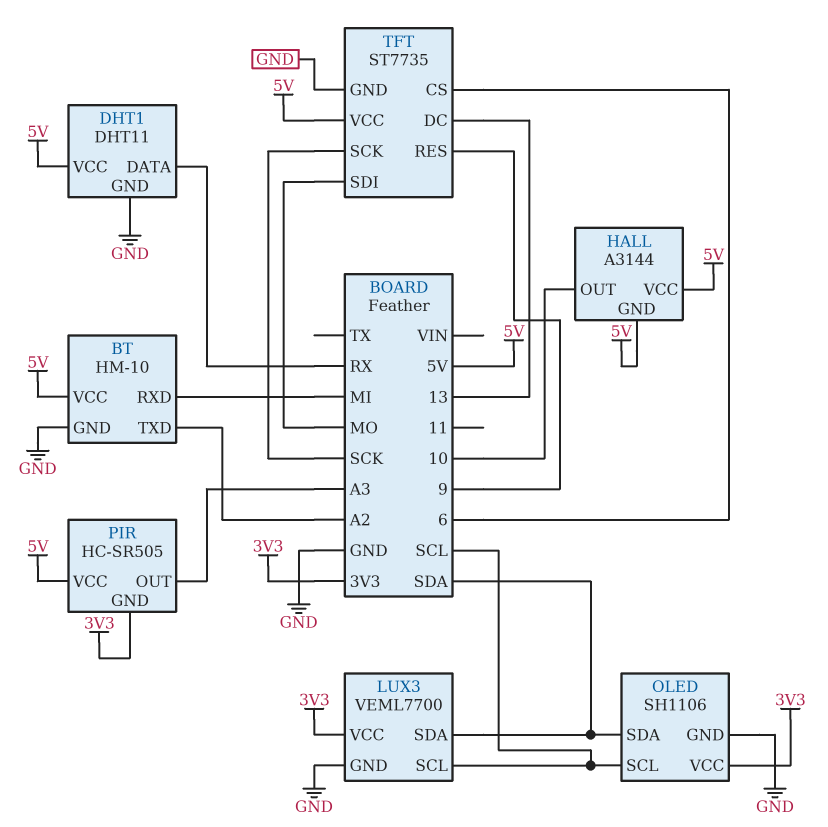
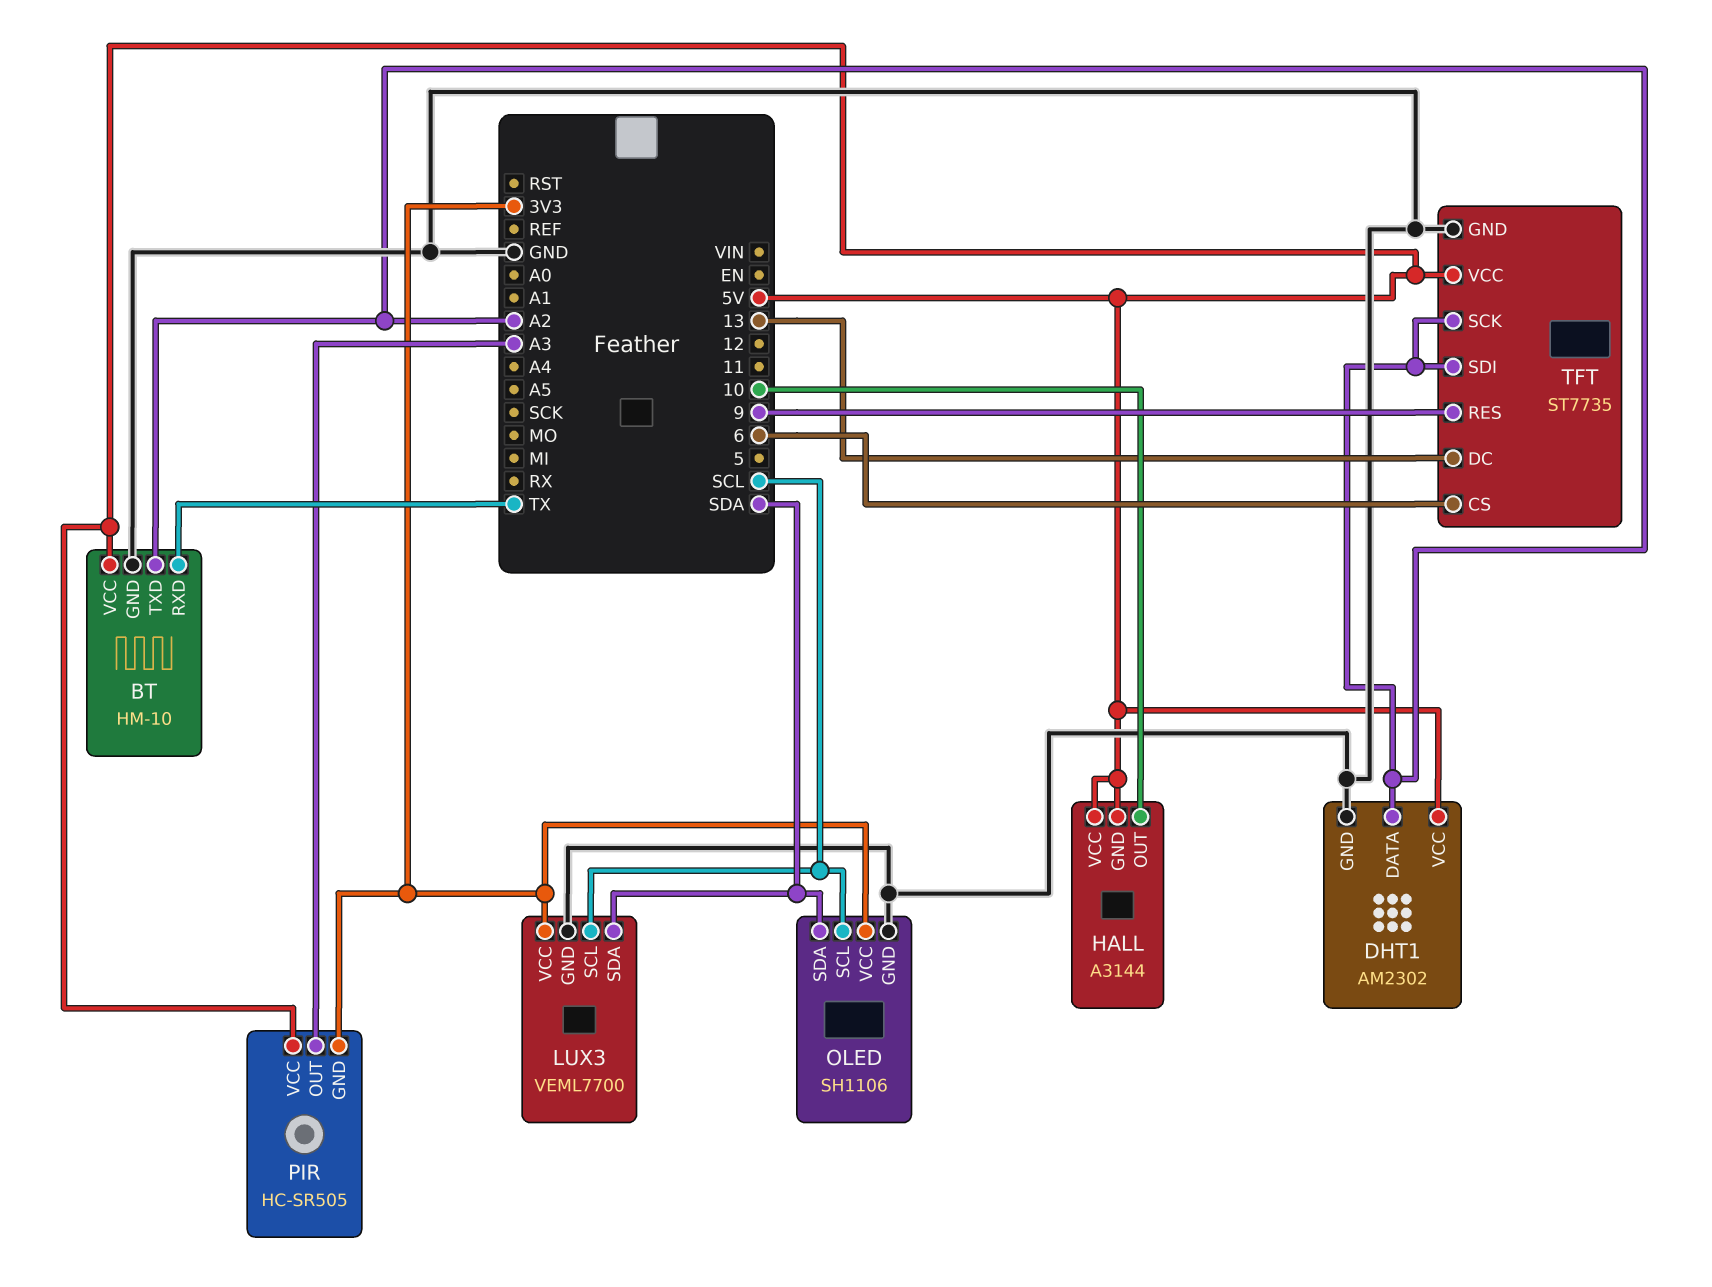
BT pin RXD: MI -> TX
DHT1: DHT11 -> AM2302
DHT1 pin DATA: RX -> A2
TFT pin SCK: SCK -> A2
TFT pin SDI: MO -> A2

